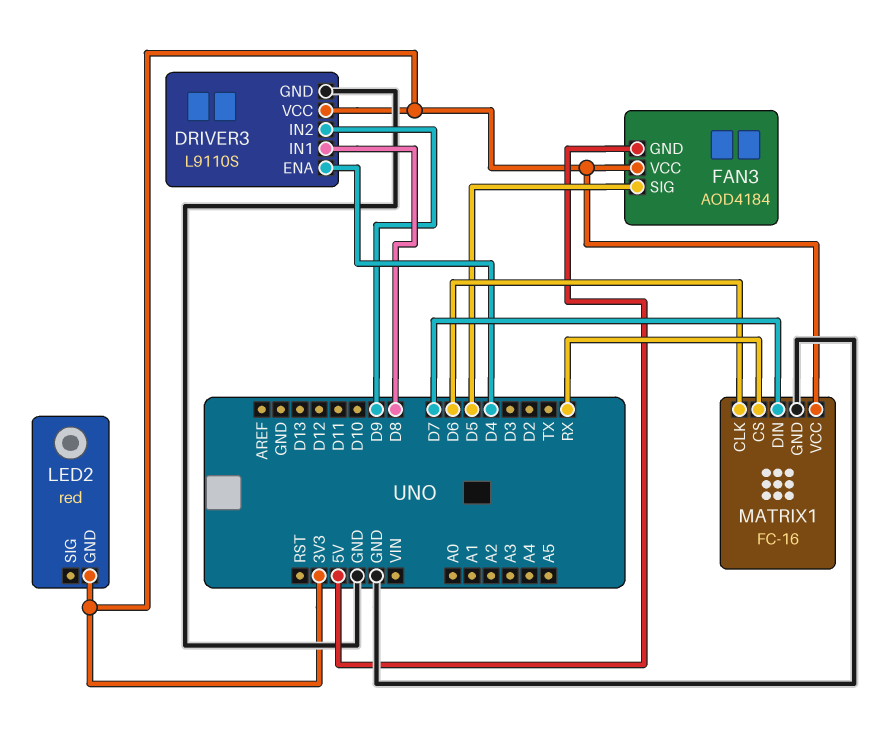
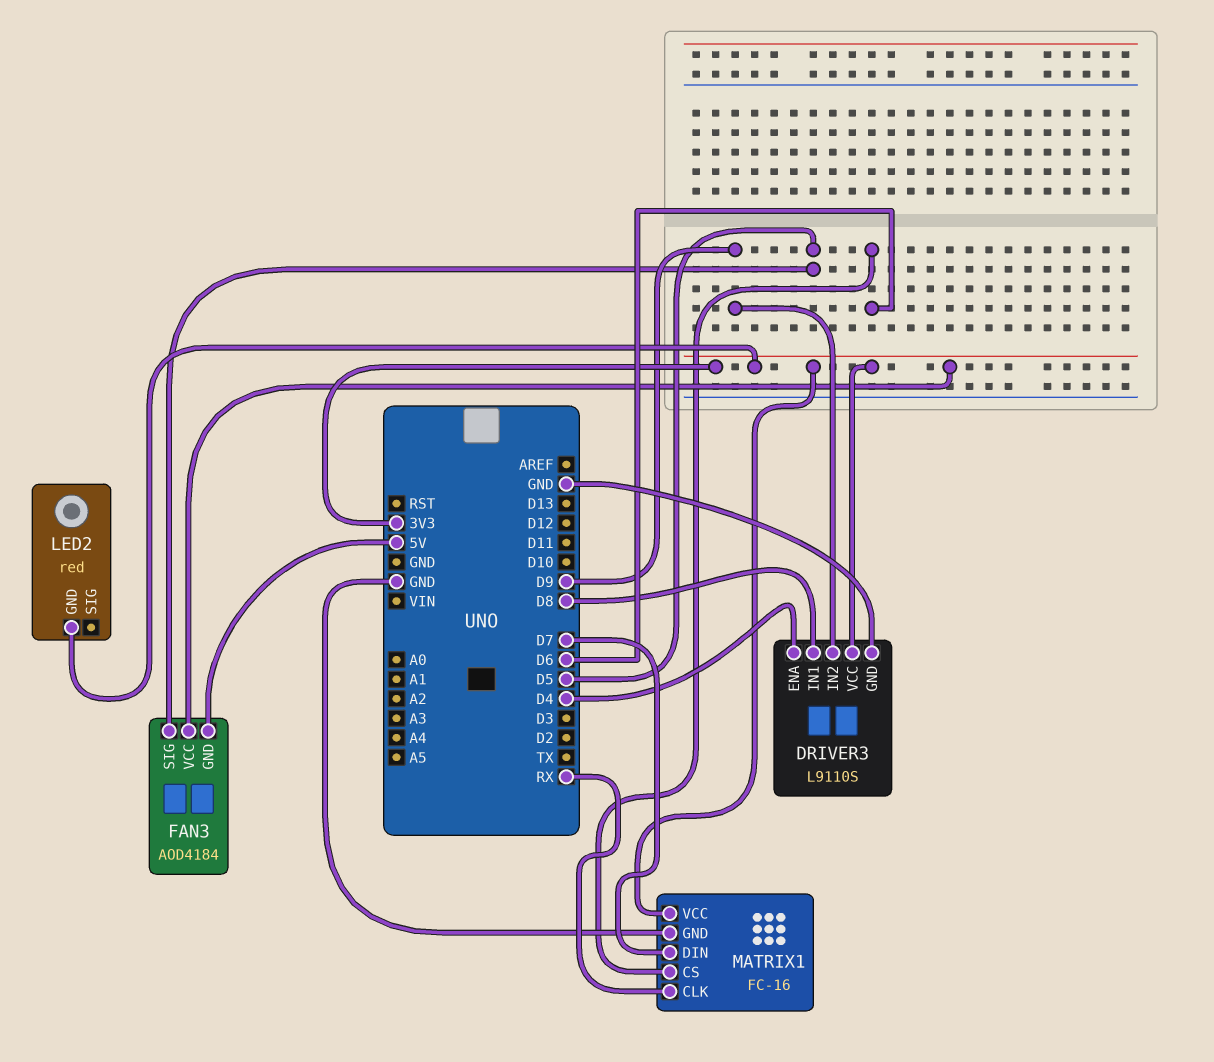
MATRIX1 pin CLK: D6 -> RX
MATRIX1 pin CS: RX -> D6

